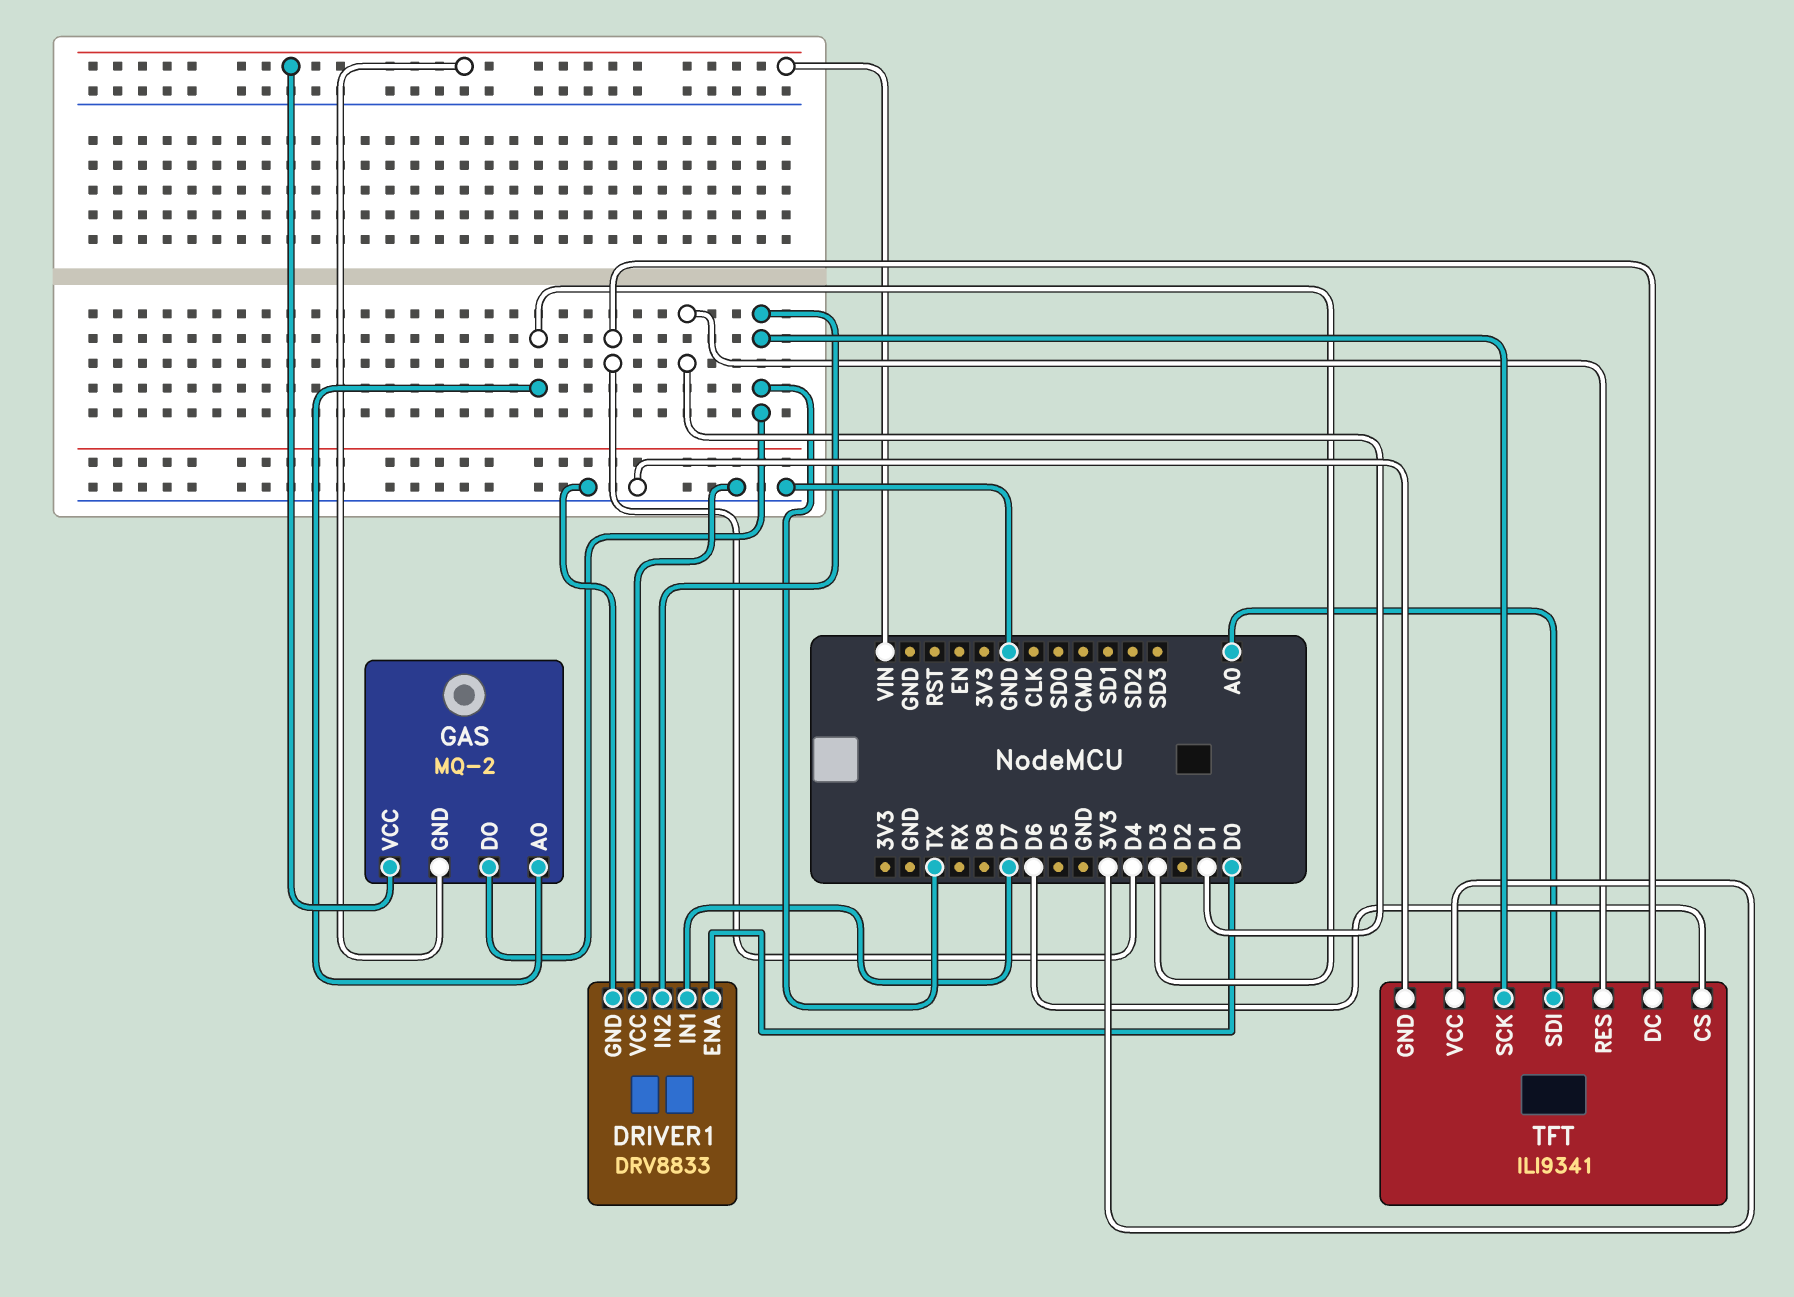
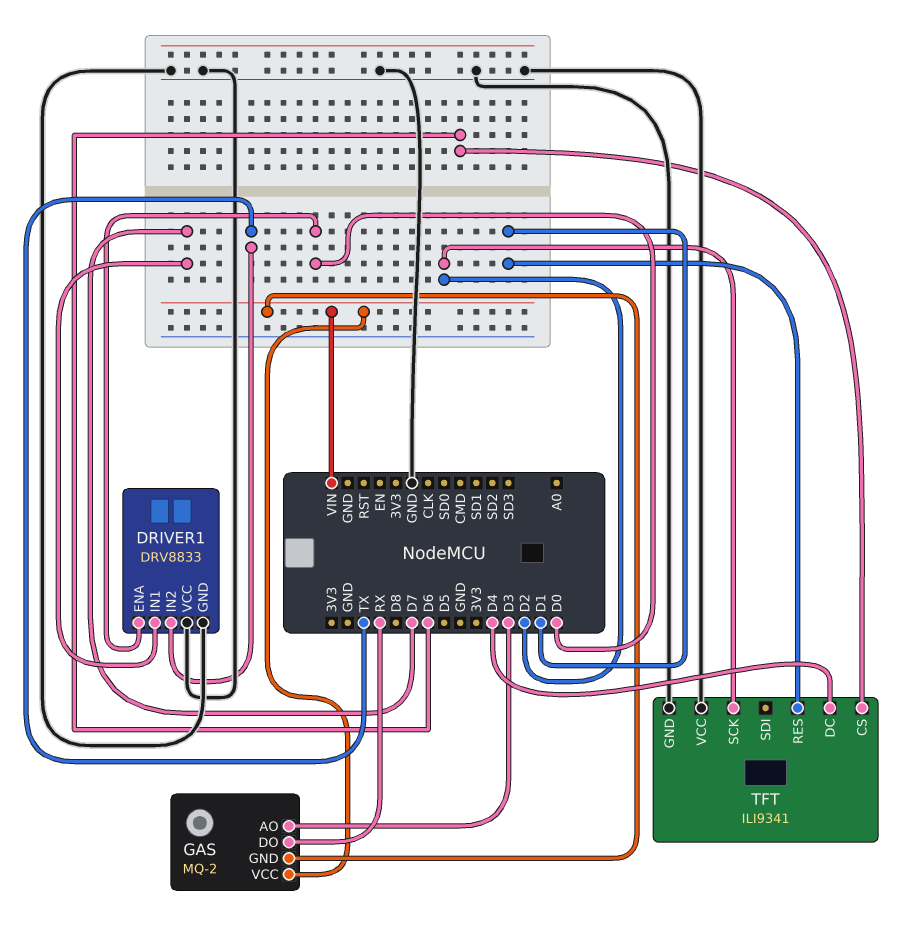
GAS pin DO: TX -> RX
TFT pin SCK: TX -> D2
TFT pin SDI: A0 -> none
TFT pin VCC: 3V3 -> GND

